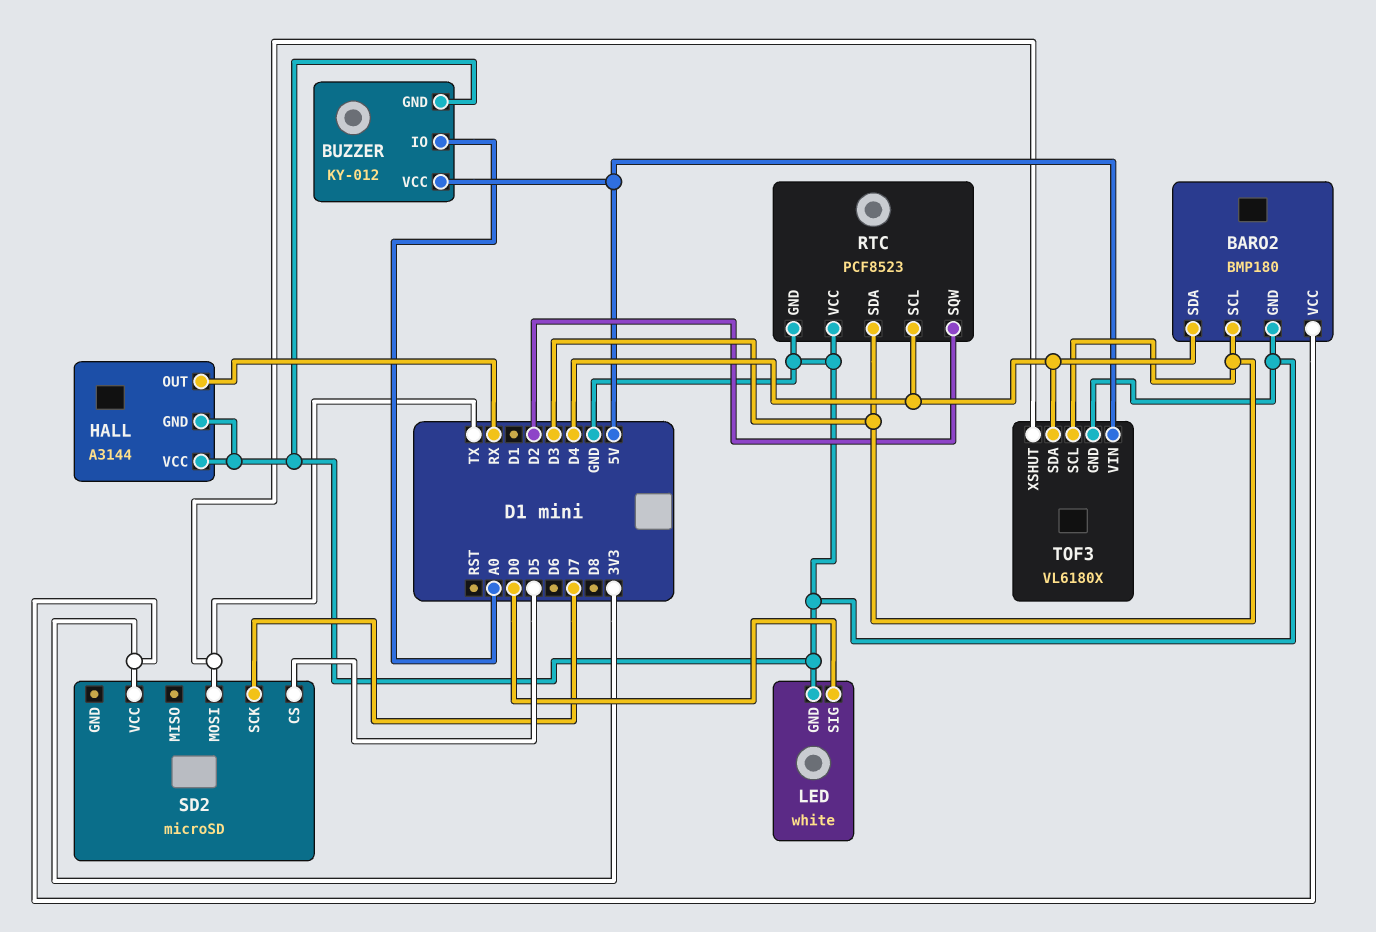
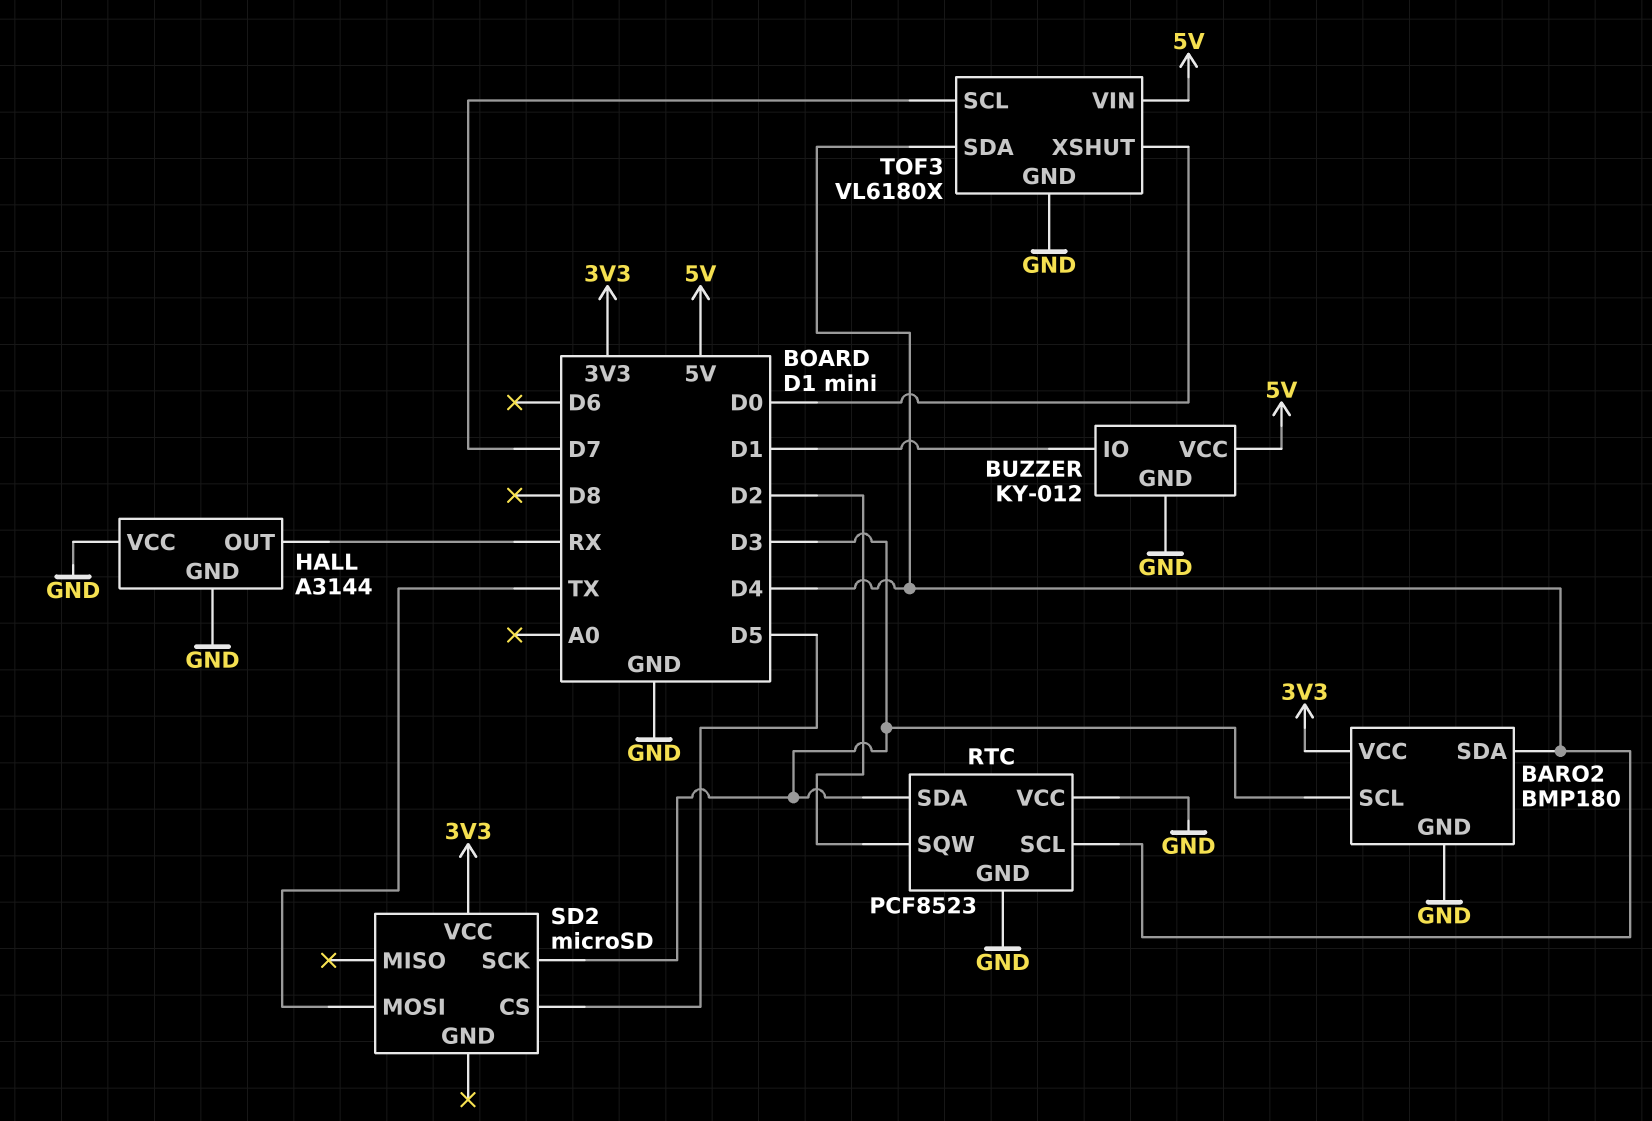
BUZZER pin IO: A0 -> D1
LED: white -> none
LED pin GND: GND -> none
LED pin SIG: D0 -> none
SD2 pin SCK: D7 -> D3
TOF3 pin SCL: D3 -> D7
TOF3 pin XSHUT: TX -> D0

